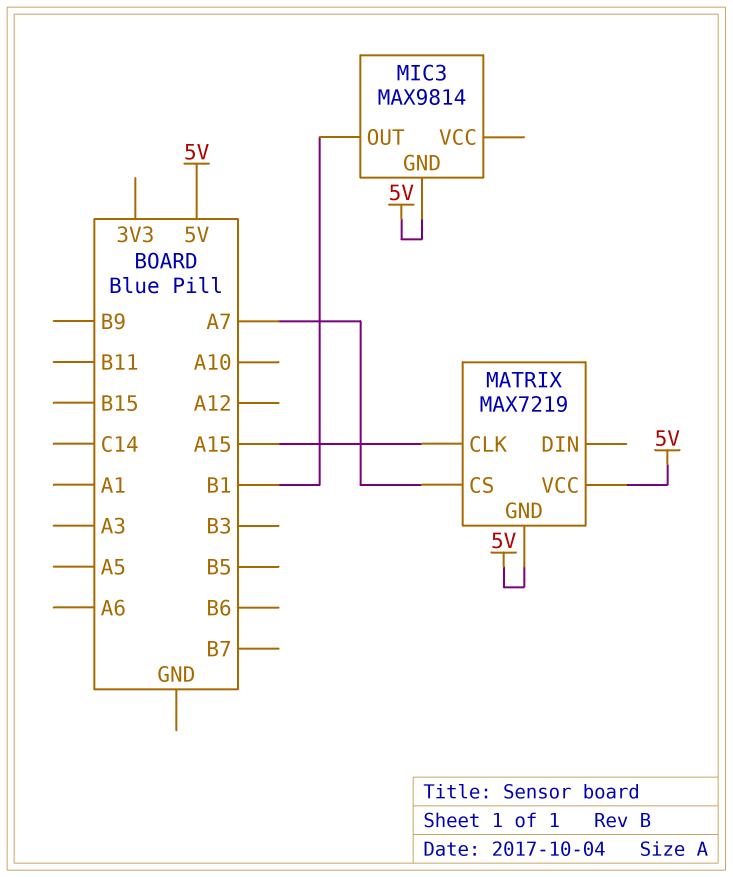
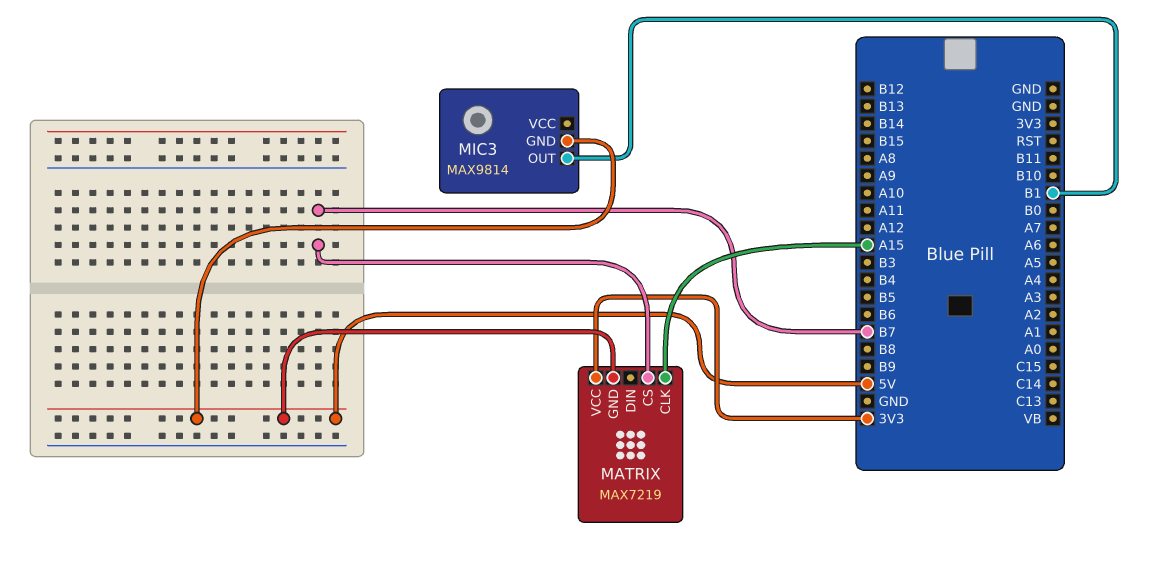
MATRIX pin CS: A7 -> B7
MATRIX pin VCC: 5V -> 3V3

